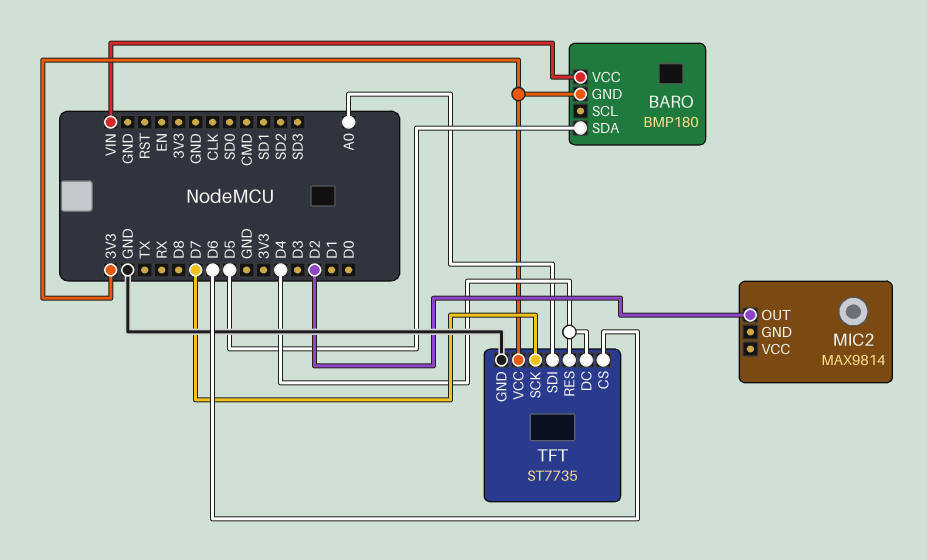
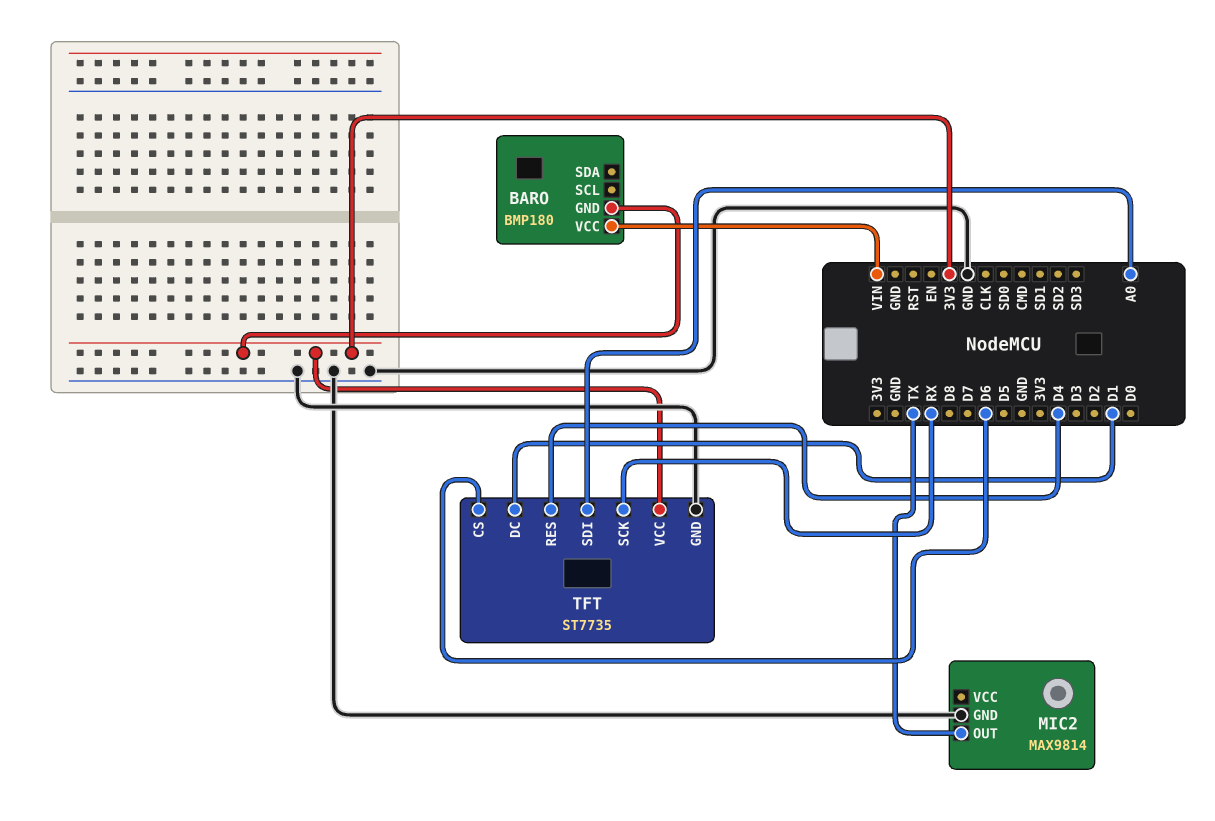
BARO pin SDA: D5 -> none
MIC2 pin GND: none -> GND
MIC2 pin OUT: D2 -> TX
TFT pin DC: D4 -> D1
TFT pin SCK: D7 -> RX

